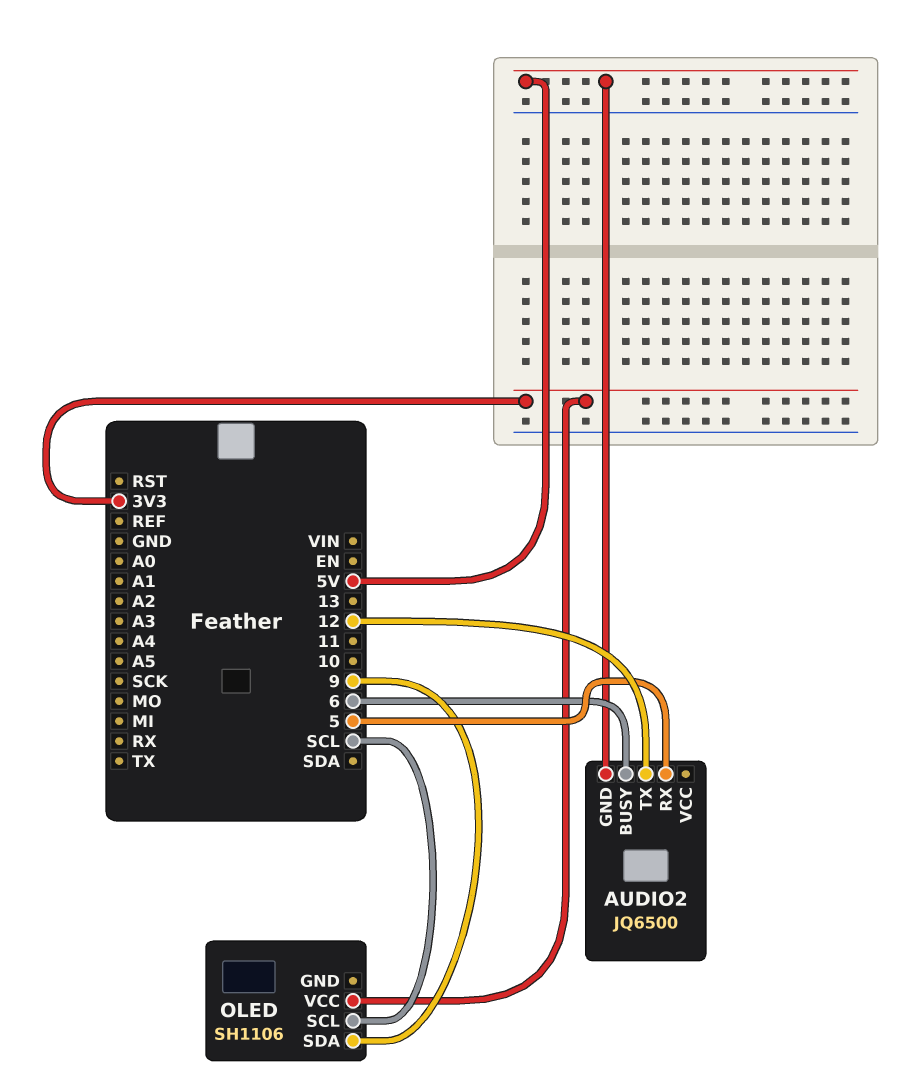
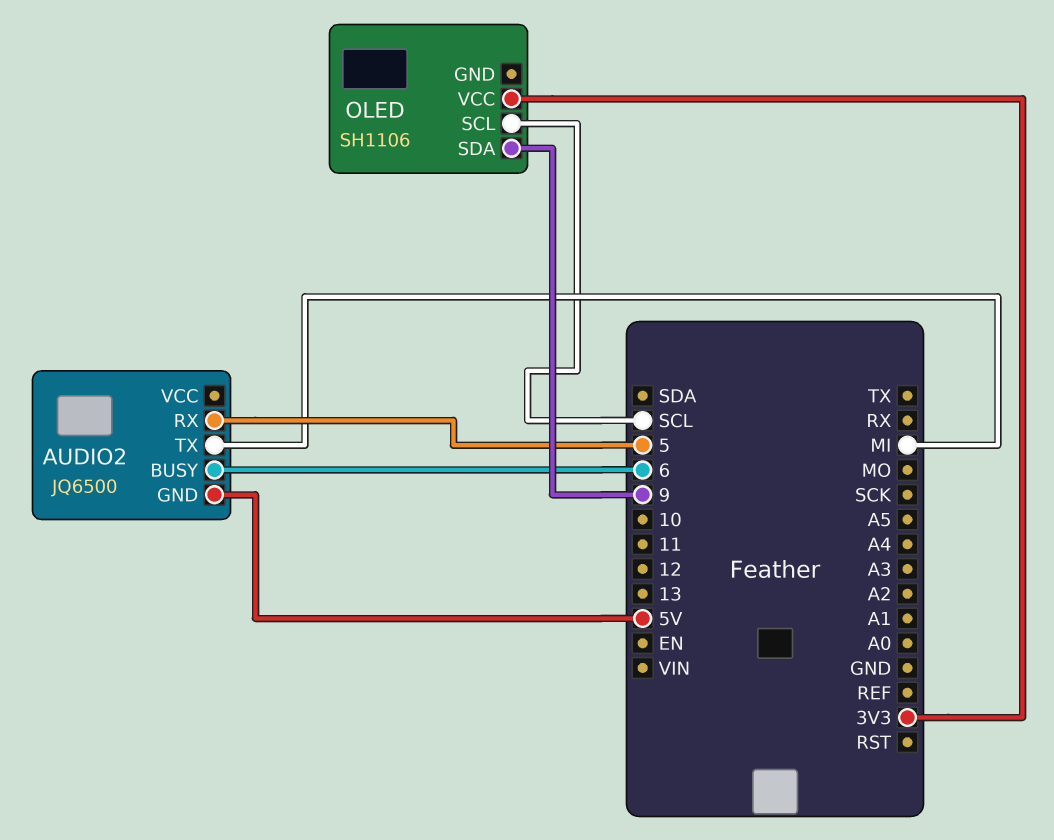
AUDIO2 pin TX: 12 -> MI

